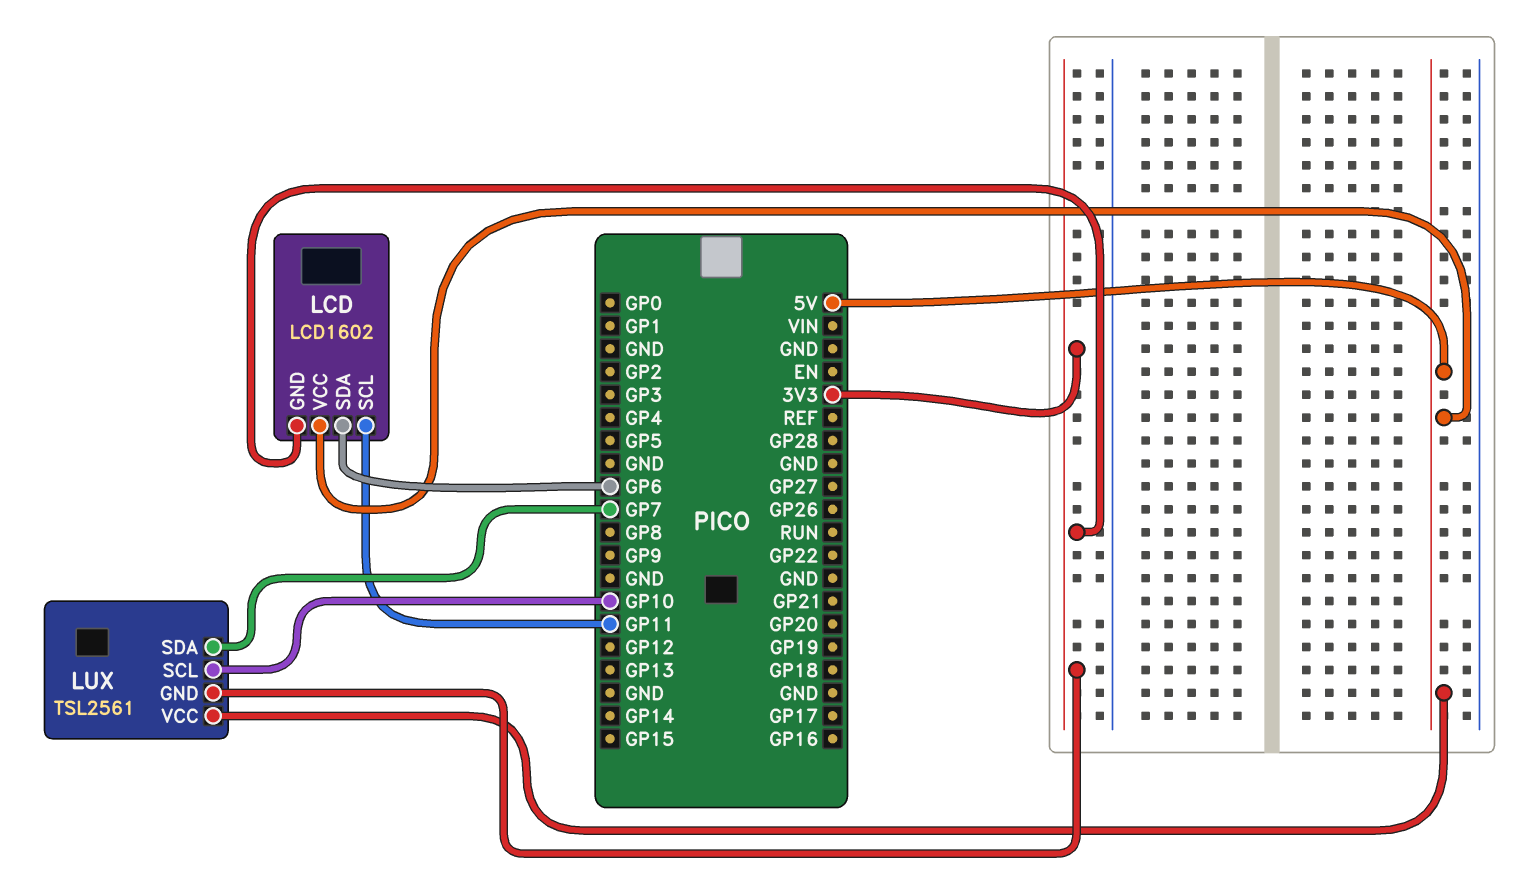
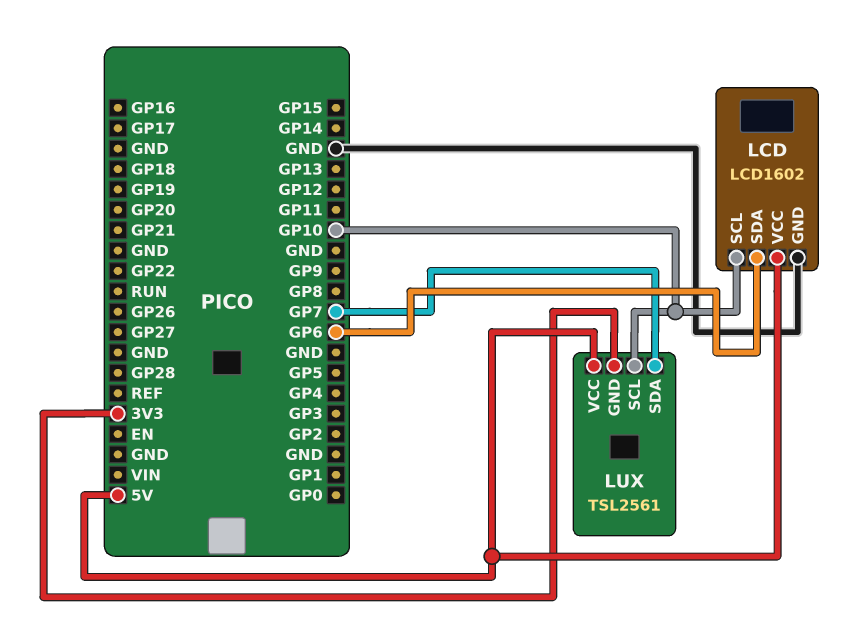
LCD pin GND: 3V3 -> GND
LCD pin SCL: GP11 -> GP10

